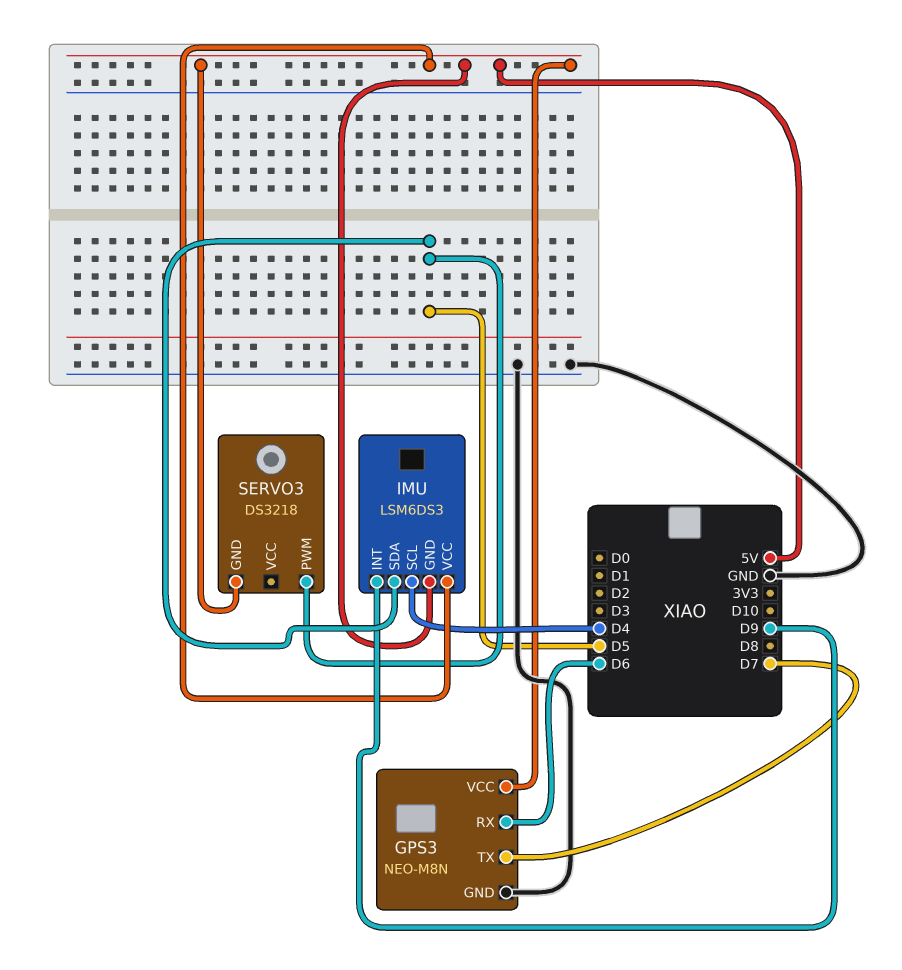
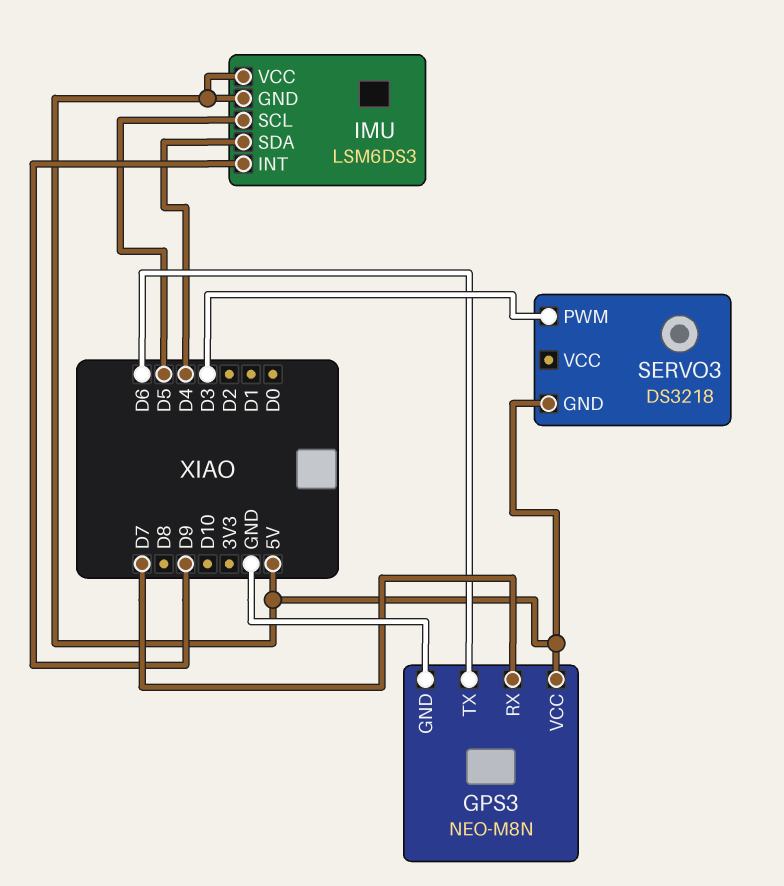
GPS3 pin RX: D6 -> D7
GPS3 pin TX: D7 -> D6
IMU pin SCL: D4 -> D5
IMU pin SDA: D5 -> D4
SERVO3 pin PWM: D5 -> D3

